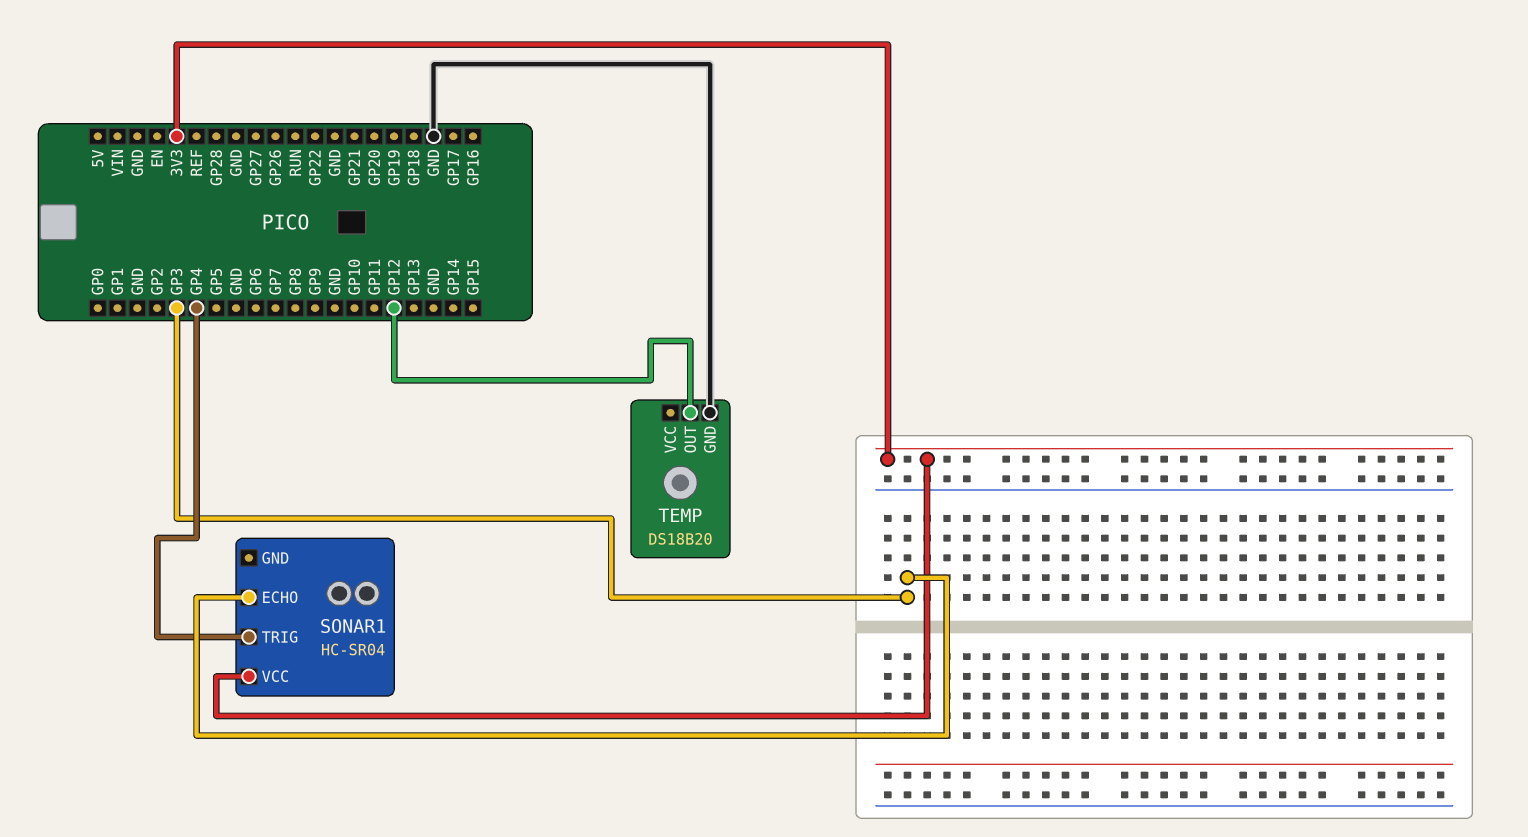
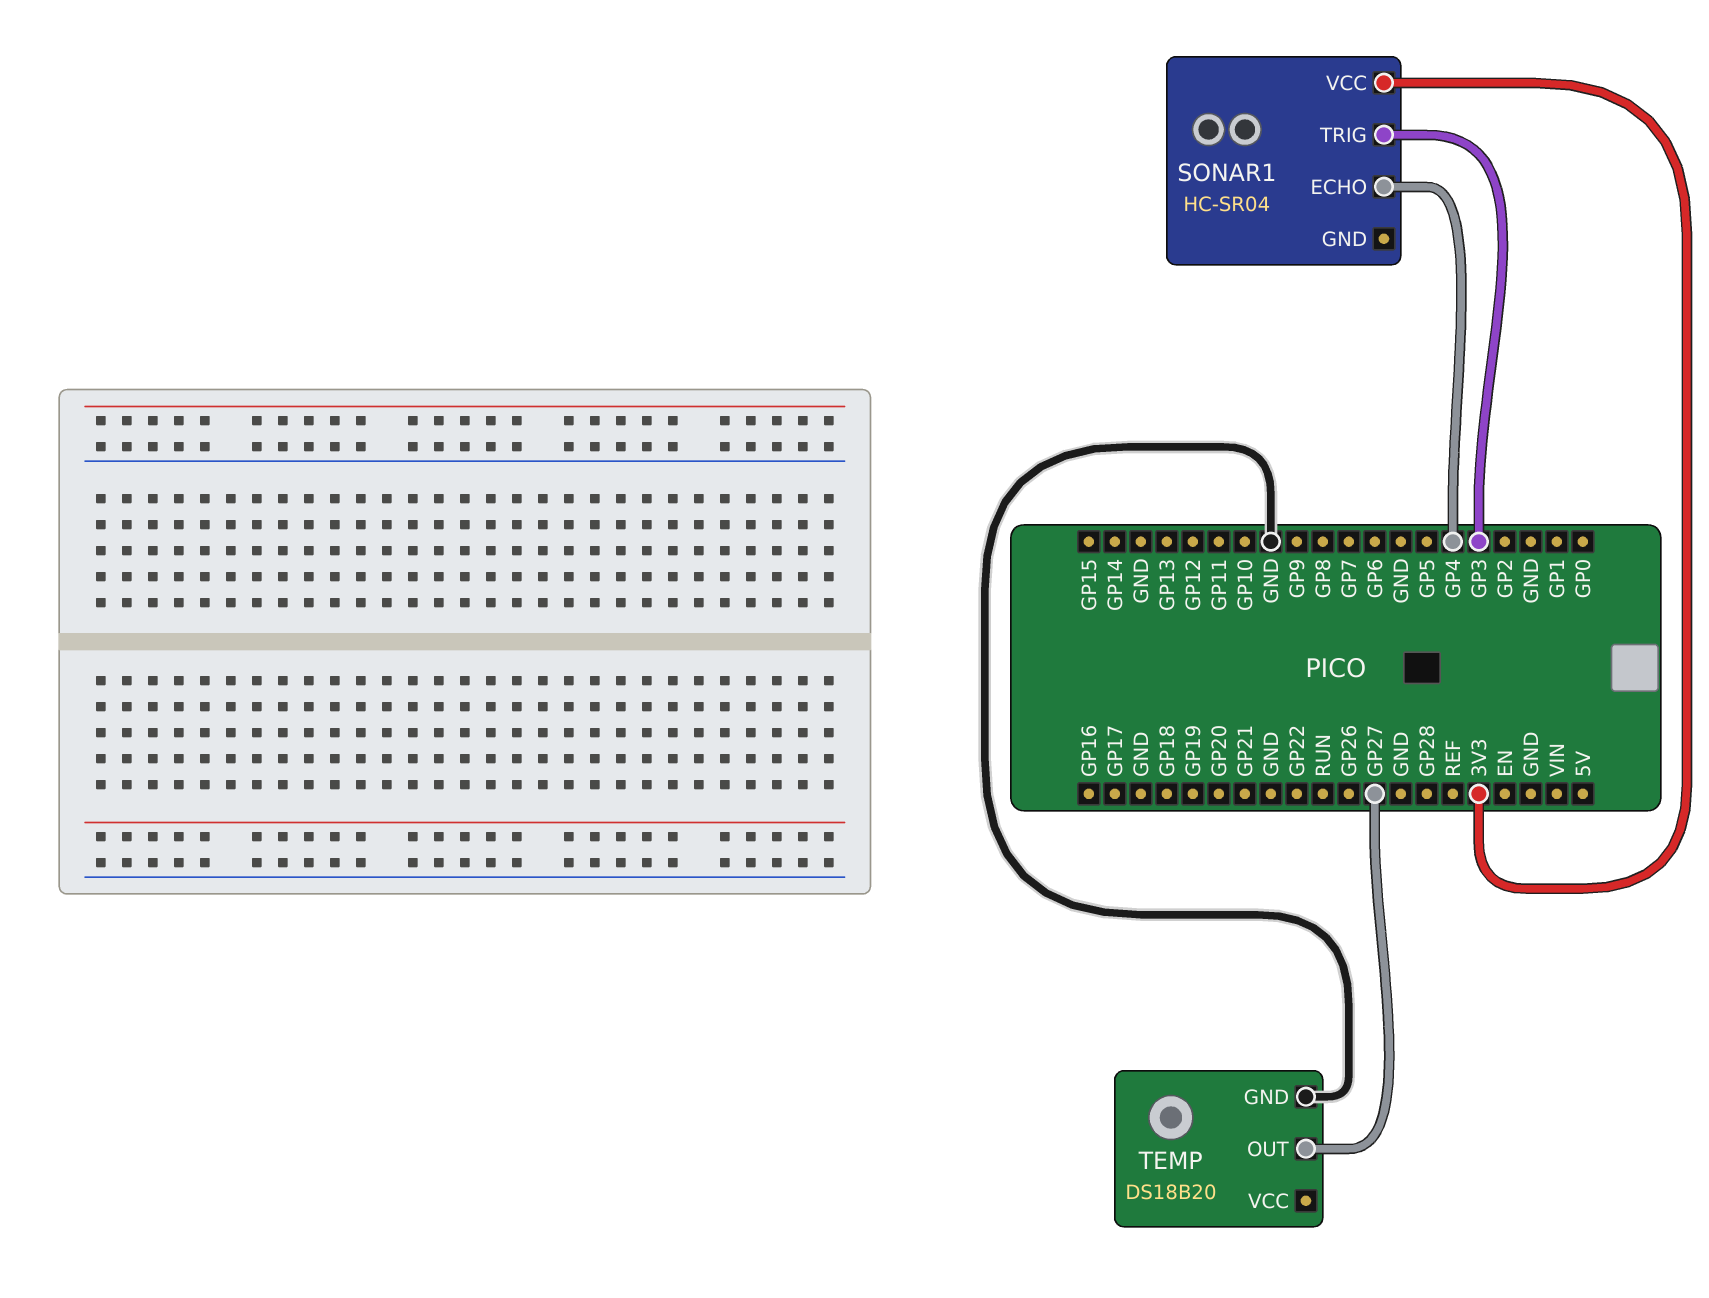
SONAR1 pin ECHO: GP3 -> GP4
SONAR1 pin TRIG: GP4 -> GP3
TEMP pin OUT: GP12 -> GP27

